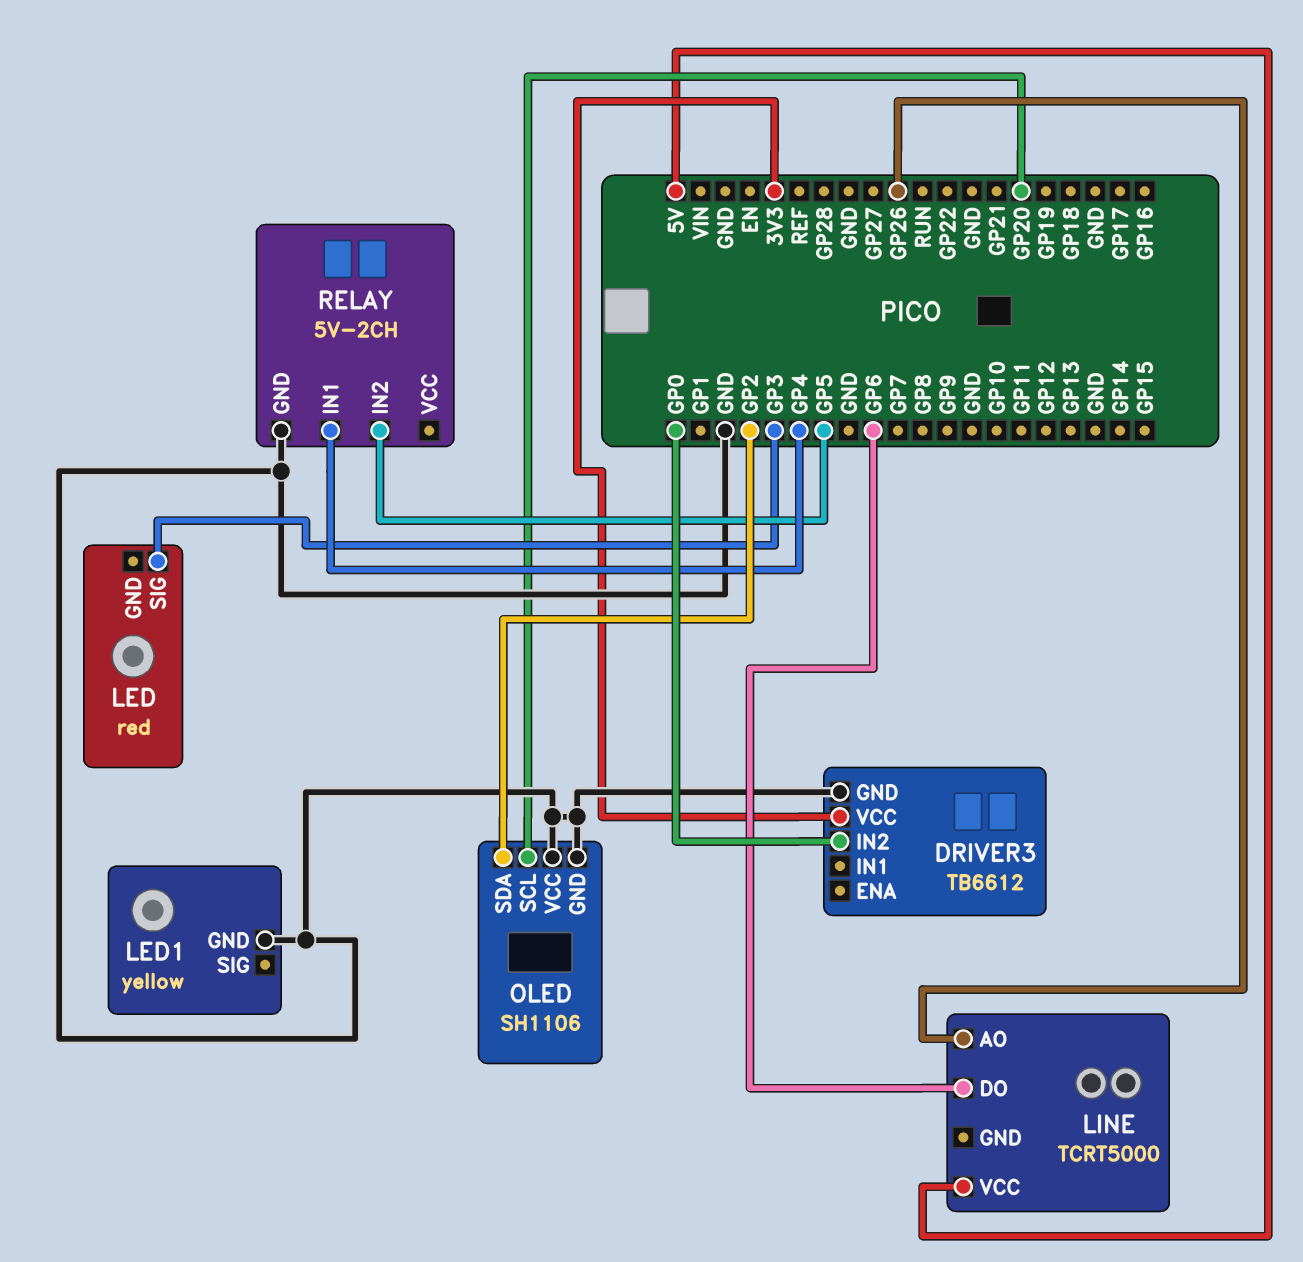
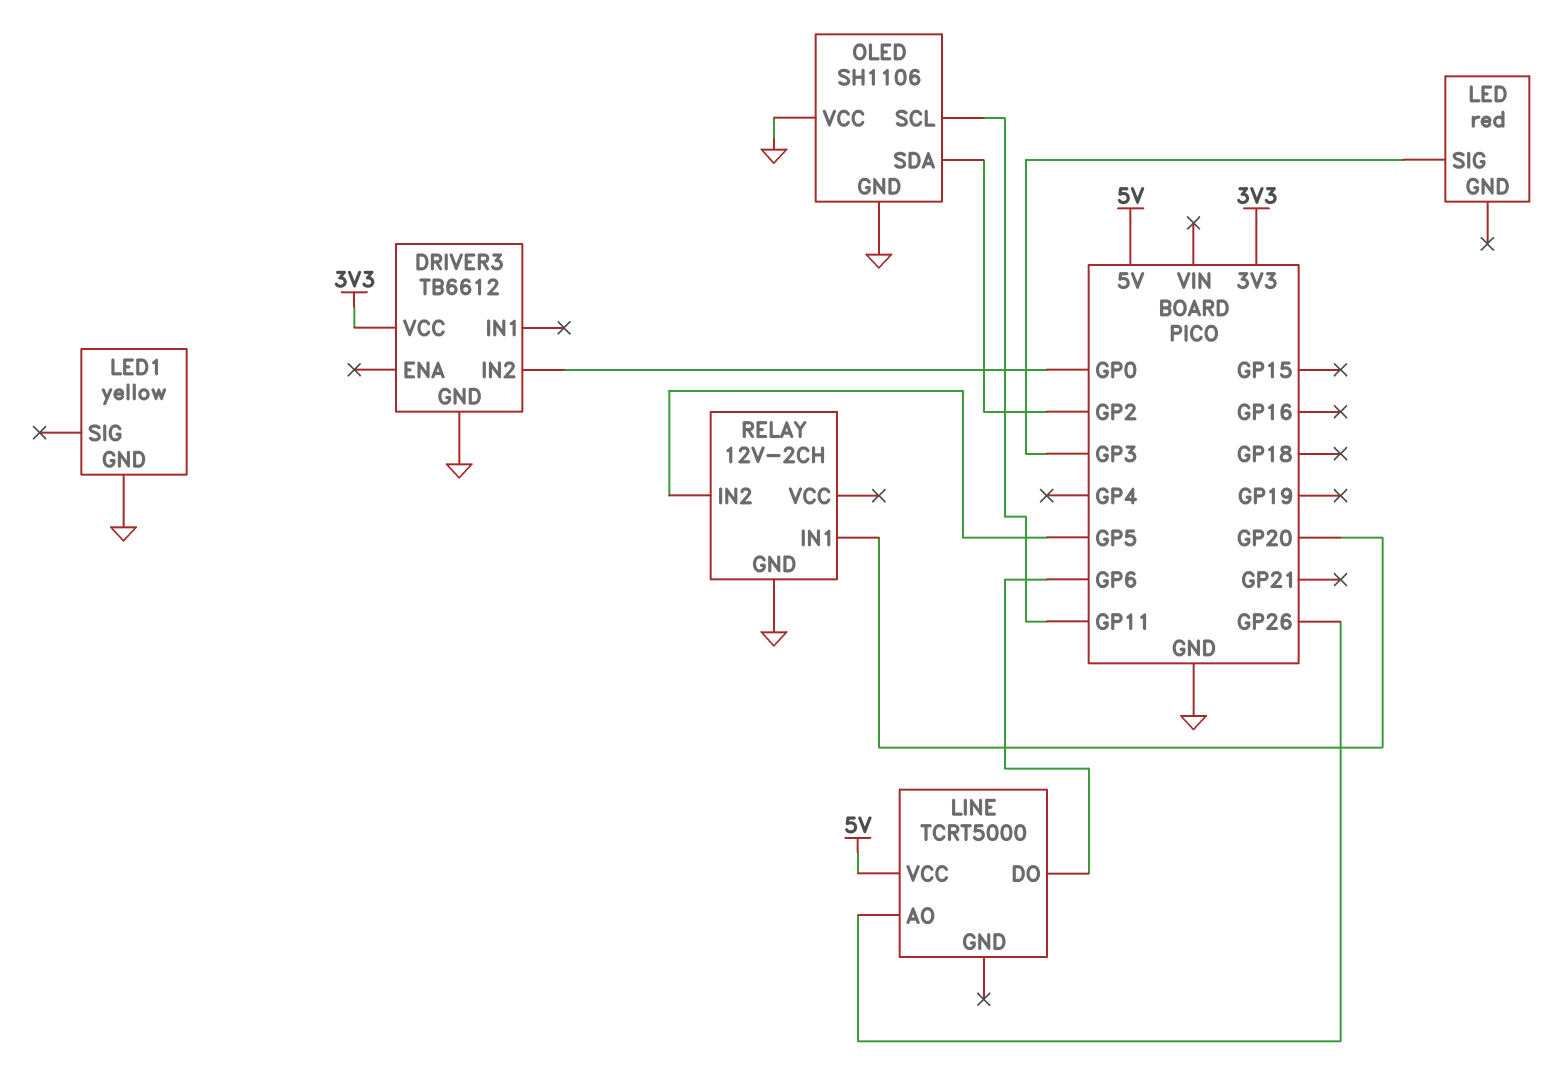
OLED pin SCL: GP20 -> GP11
RELAY: 5V-2CH -> 12V-2CH
RELAY pin IN1: GP4 -> GP20

